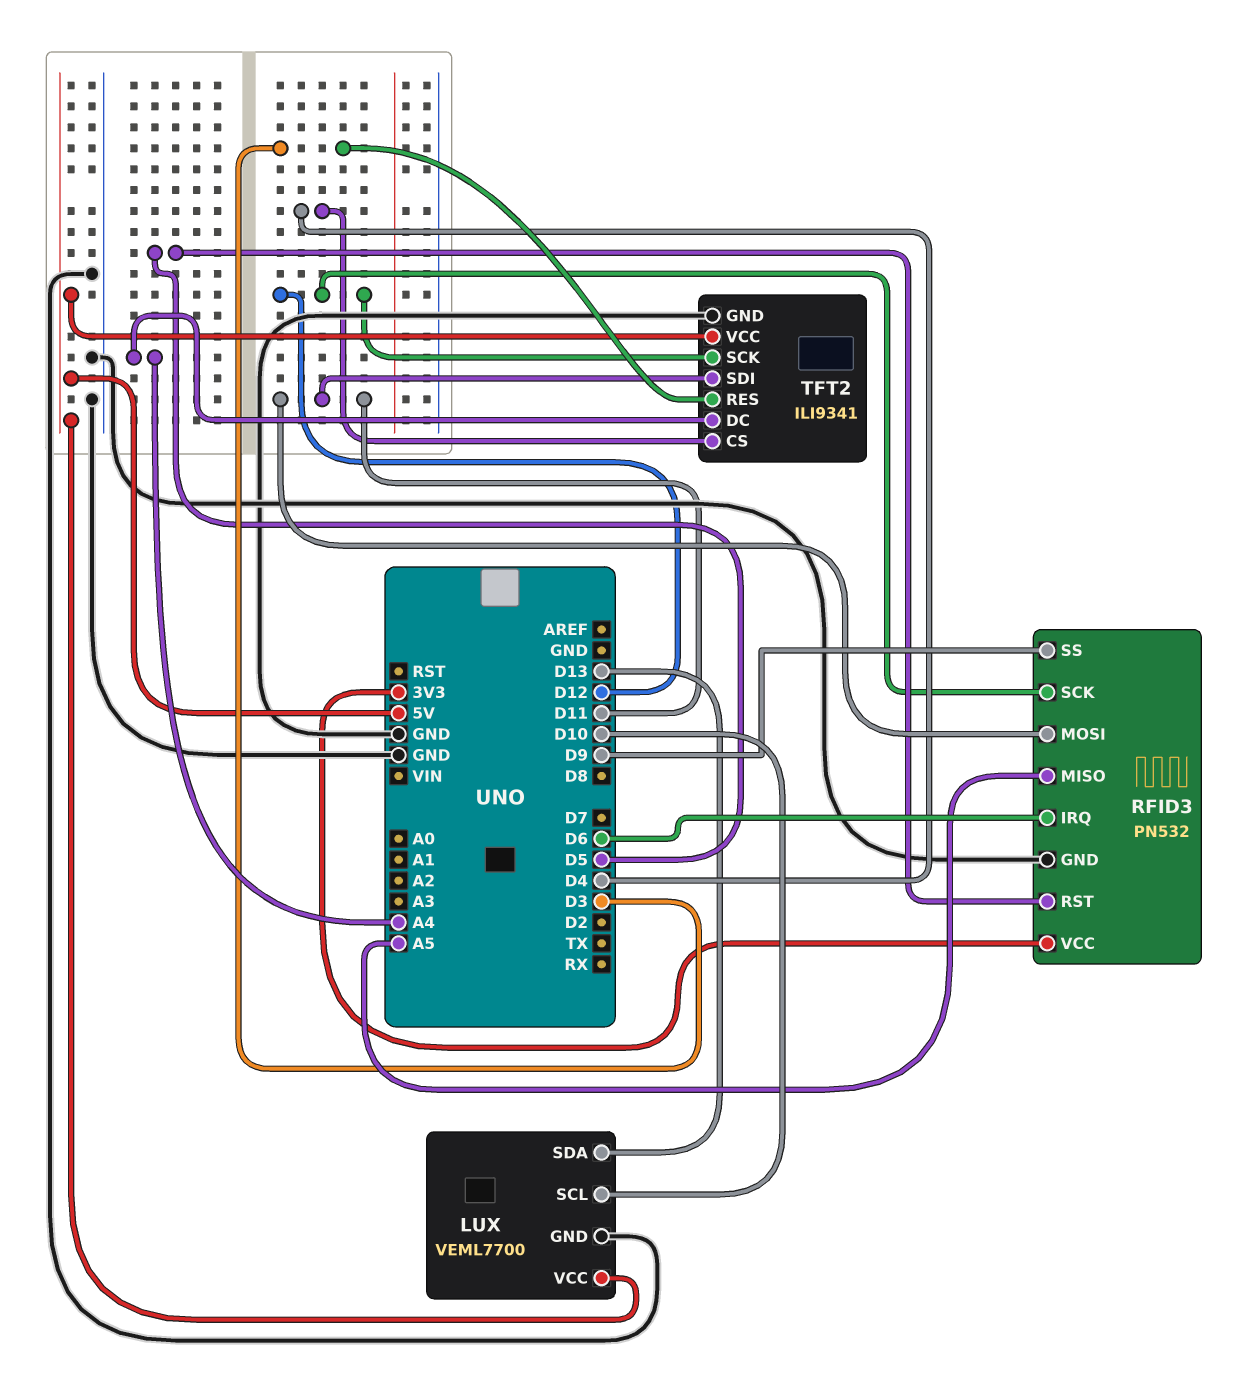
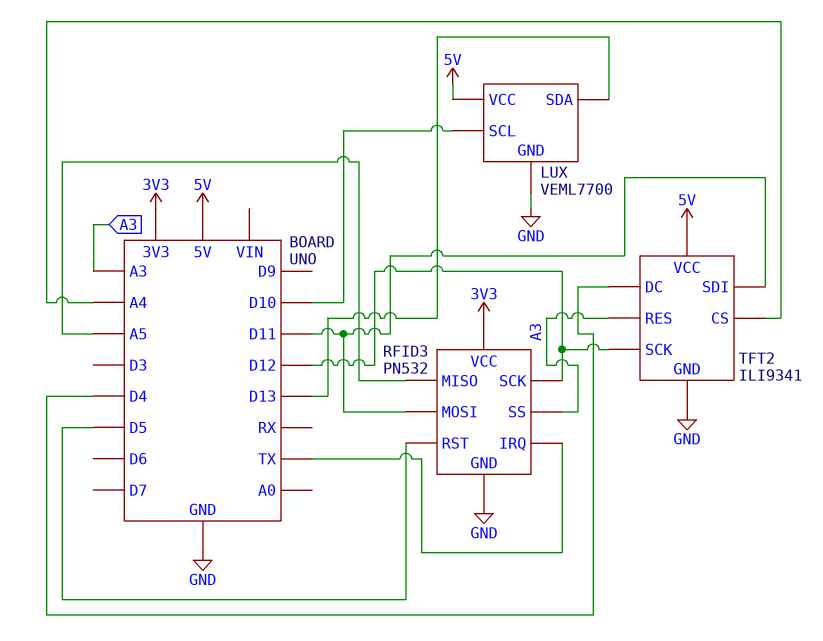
RFID3 pin IRQ: D6 -> TX
RFID3 pin SS: D9 -> A3
TFT2 pin CS: D4 -> A4
TFT2 pin DC: A4 -> D4
TFT2 pin RES: D3 -> A3

